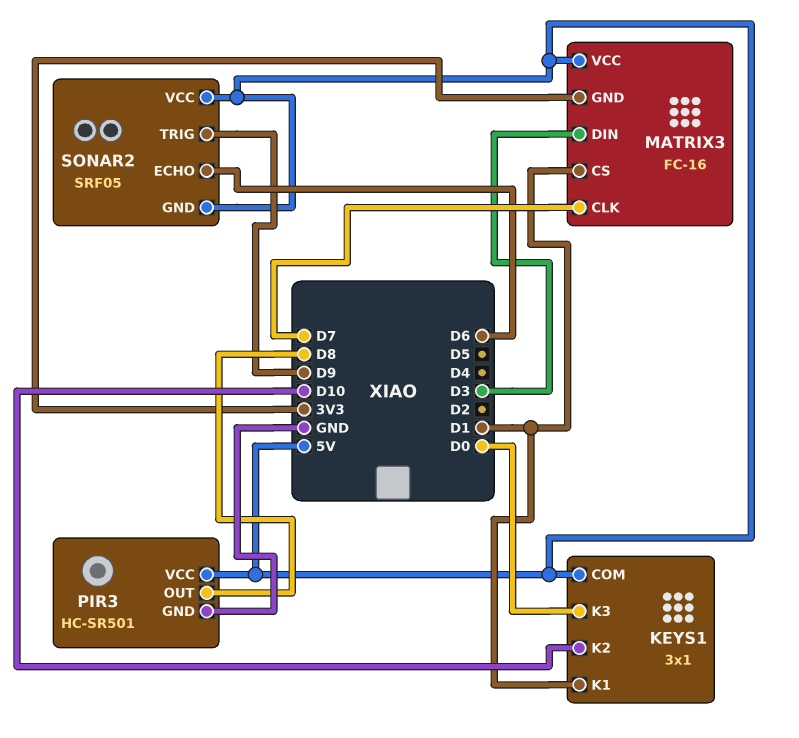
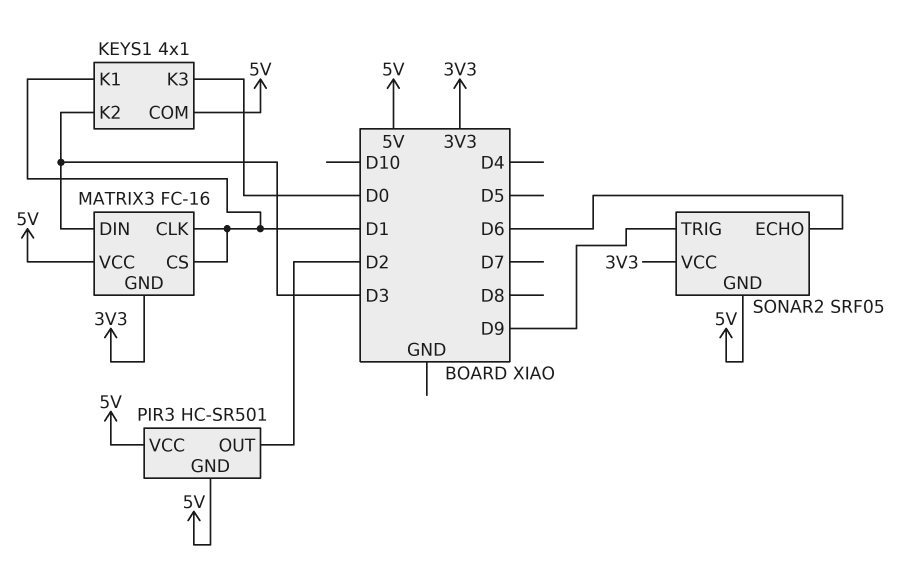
KEYS1: 3x1 -> 4x1
KEYS1 pin K2: D10 -> D3
MATRIX3 pin CLK: D7 -> D1
PIR3 pin GND: GND -> 5V
PIR3 pin OUT: D8 -> D2
SONAR2 pin VCC: 5V -> 3V3

